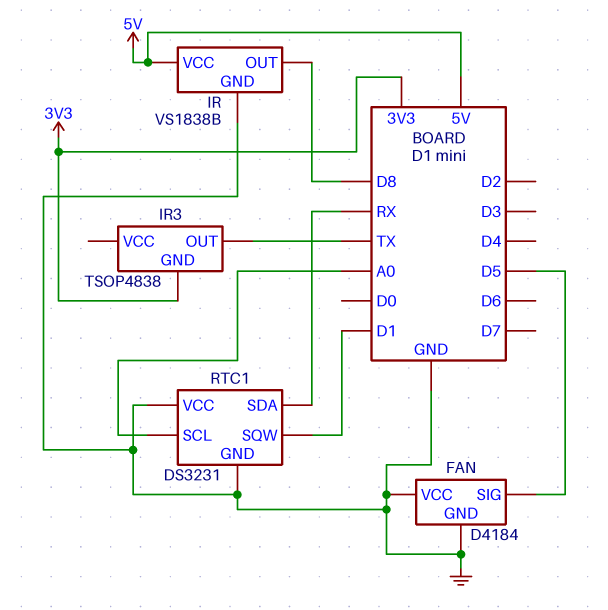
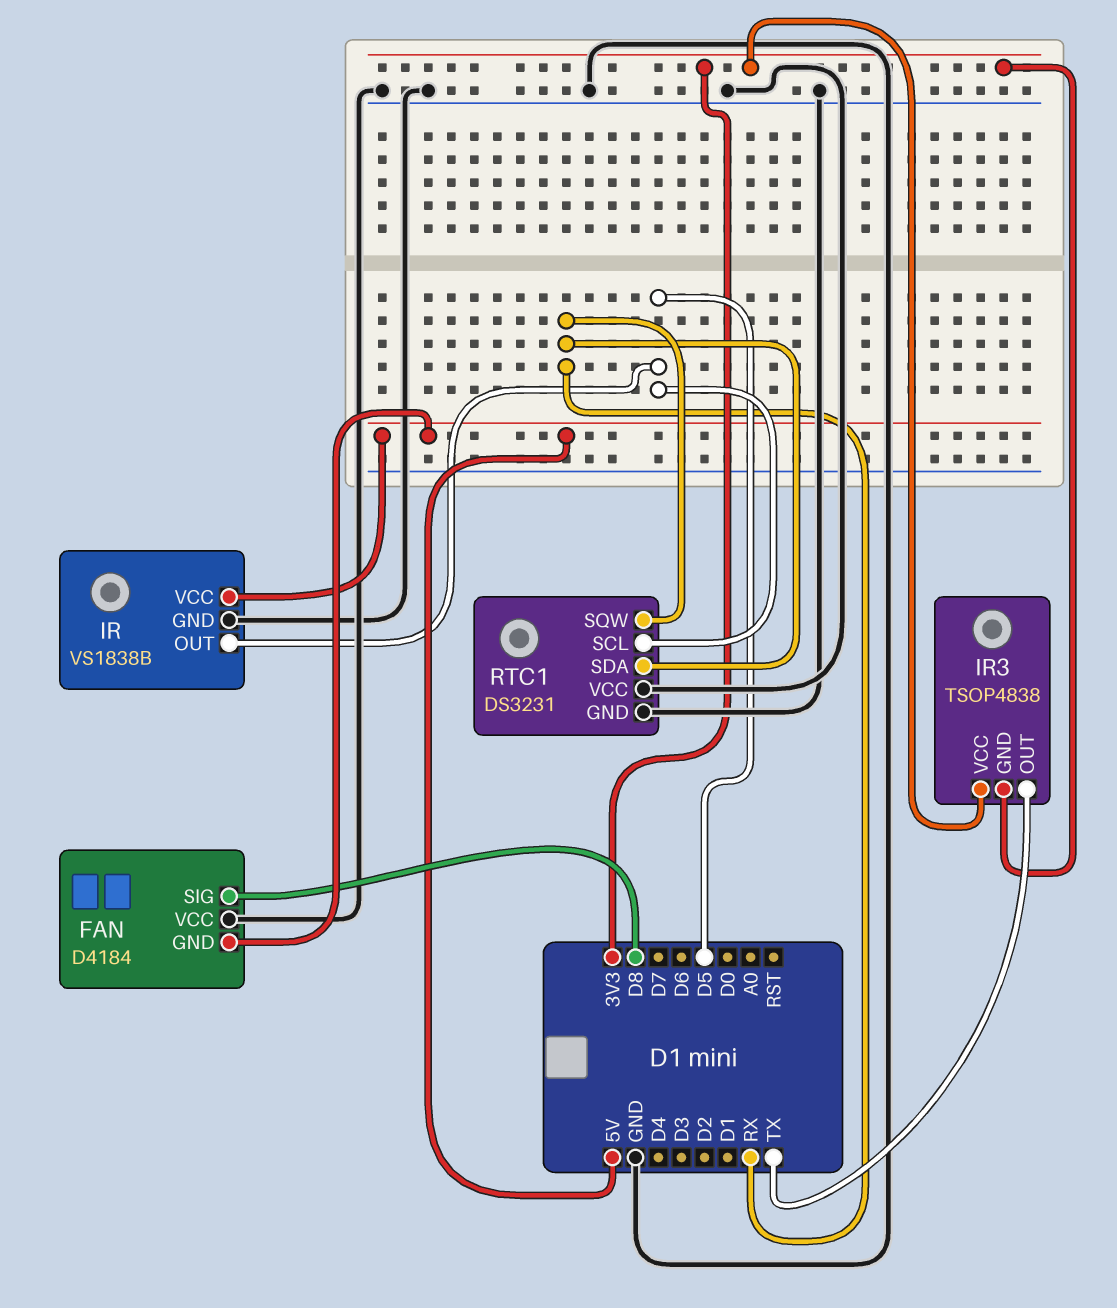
FAN pin GND: GND -> 5V
FAN pin SIG: D5 -> D8
IR pin OUT: D8 -> D5
IR3 pin VCC: none -> 3V3
RTC1 pin SCL: A0 -> D5
RTC1 pin SQW: D1 -> RX

